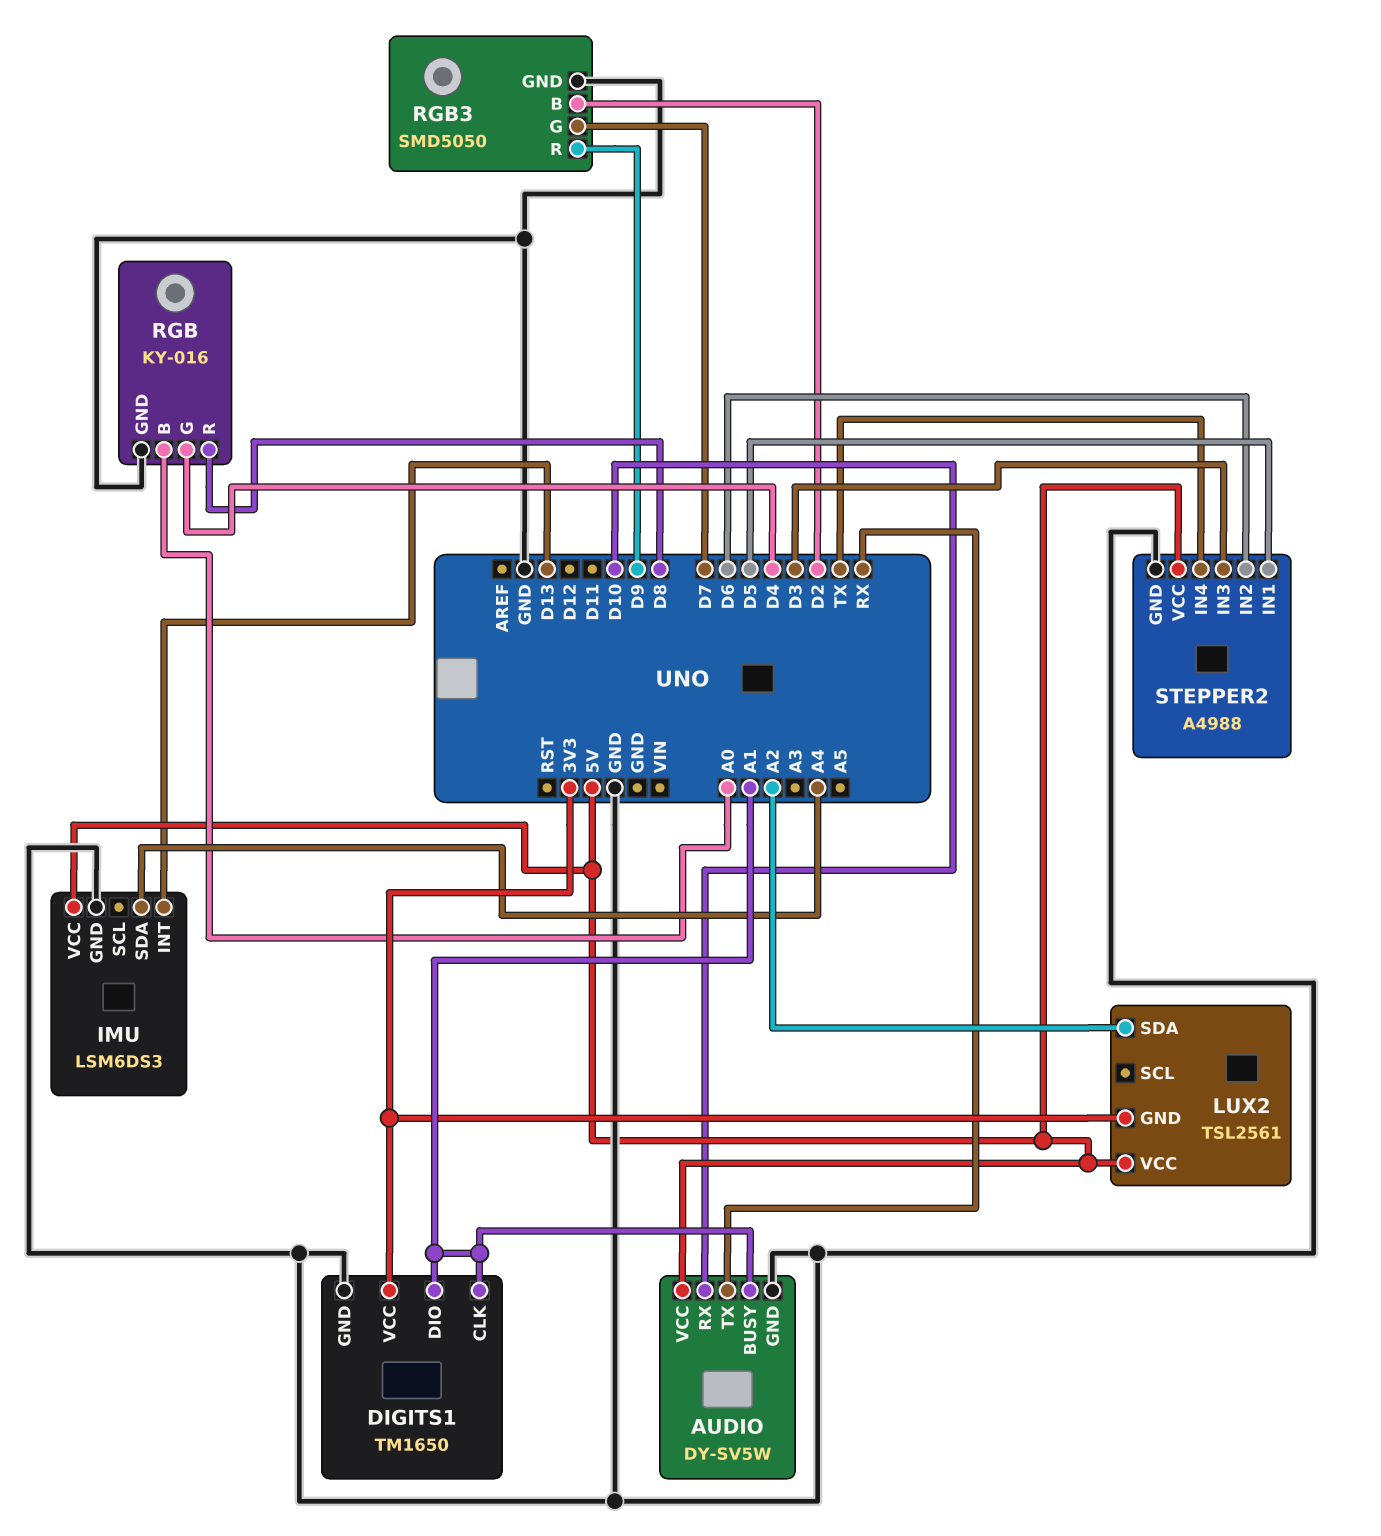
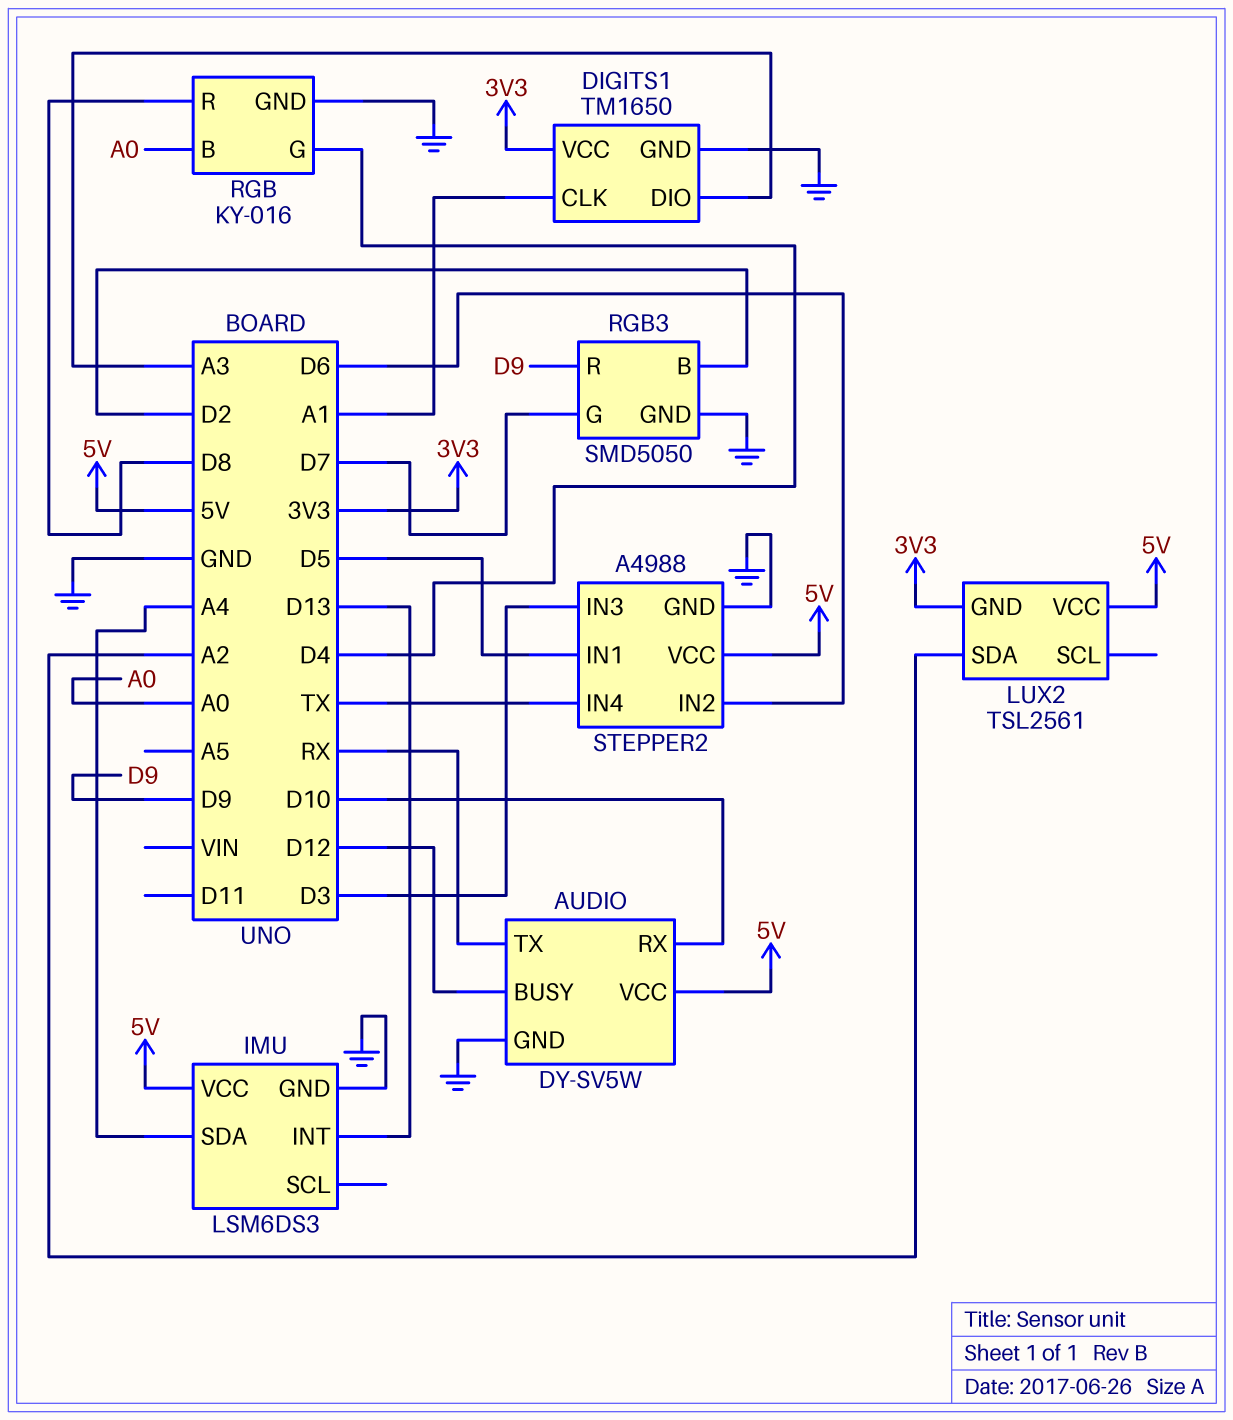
AUDIO pin BUSY: A1 -> D12
DIGITS1 pin DIO: A1 -> A3

